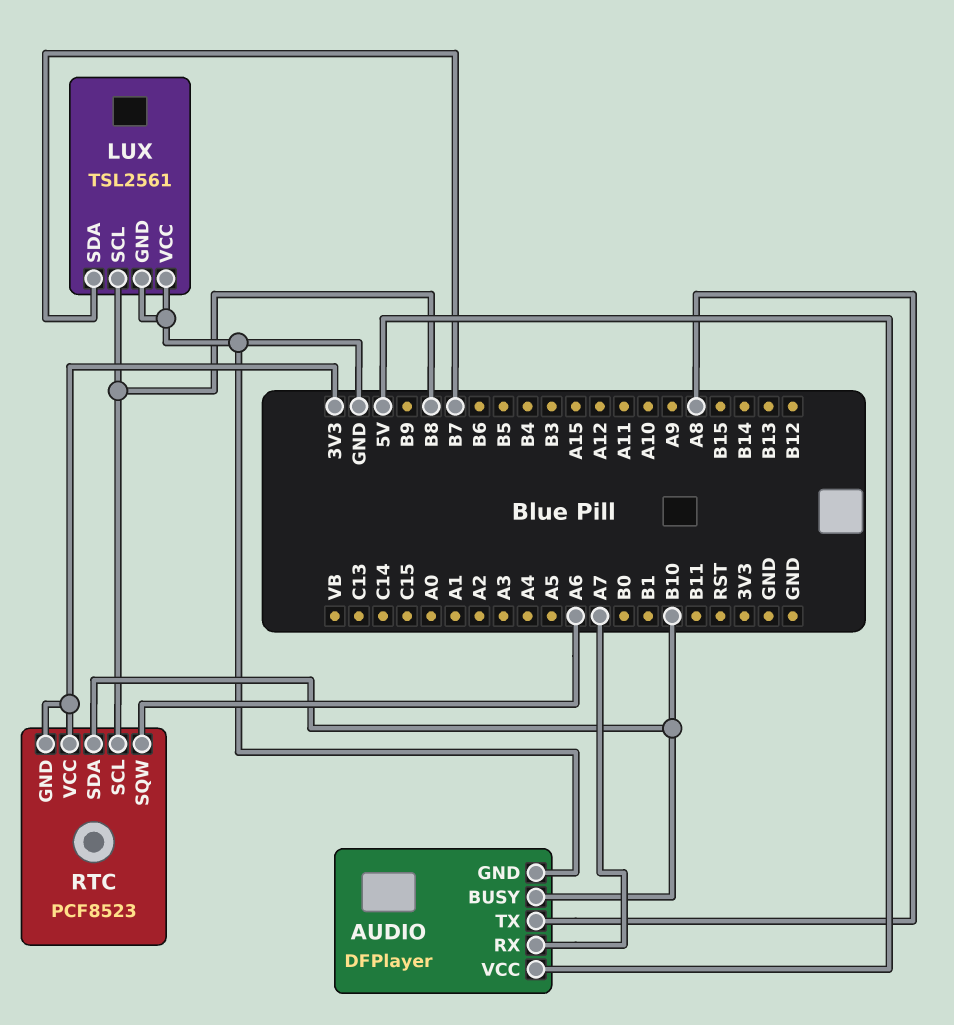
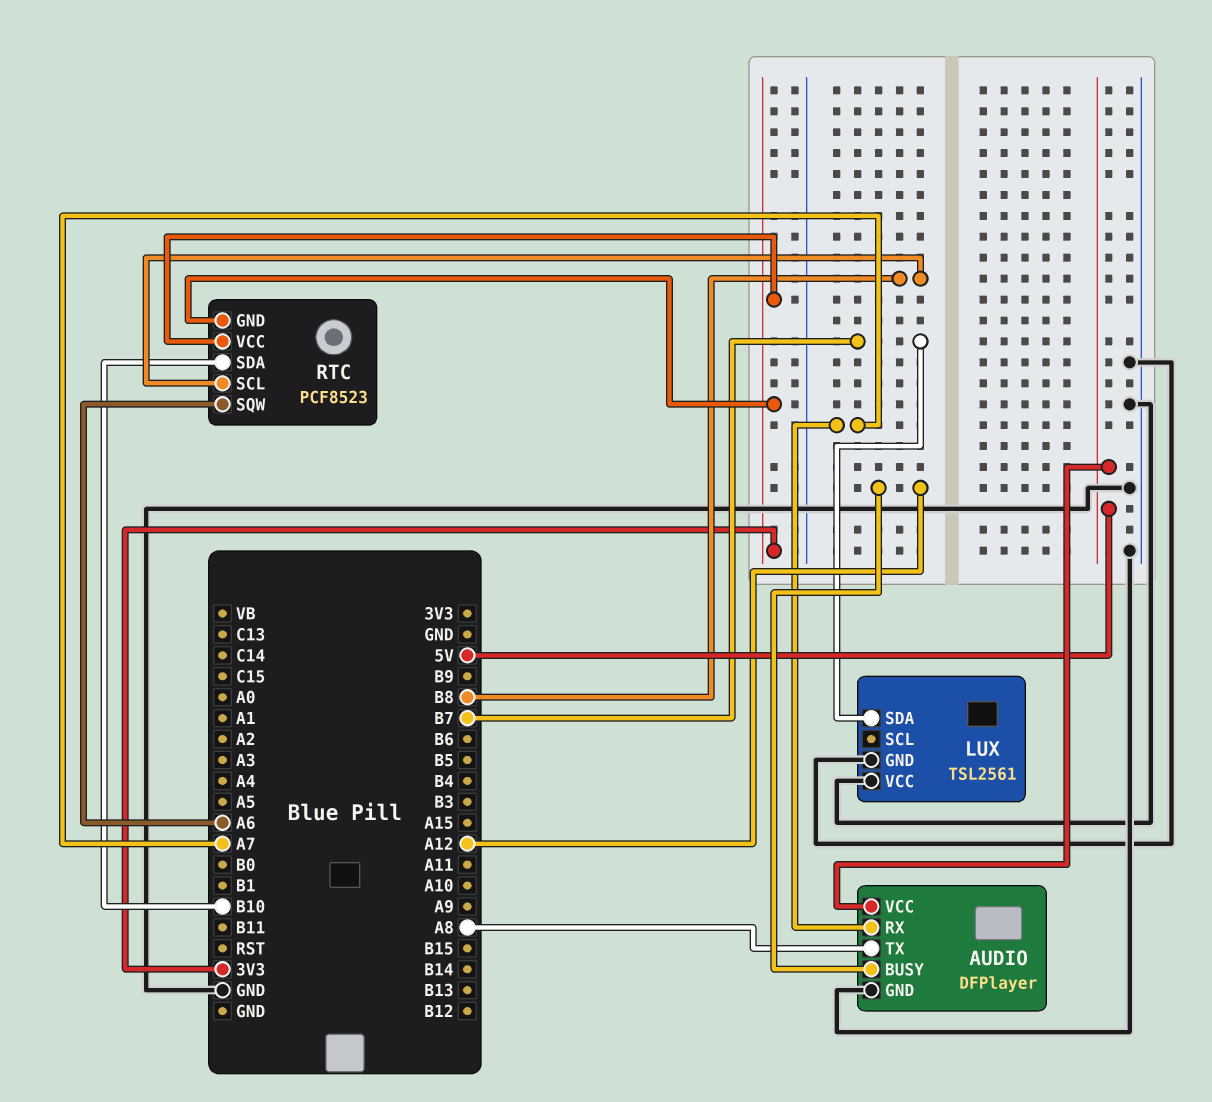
AUDIO pin BUSY: B10 -> A12
LUX pin SCL: B8 -> none

